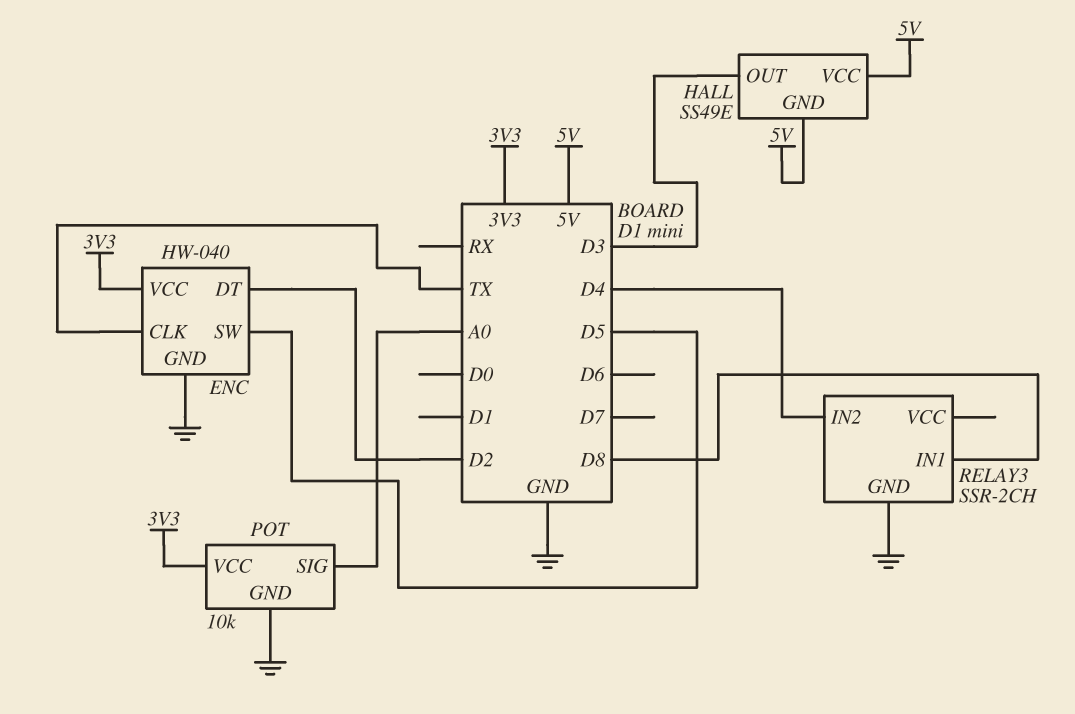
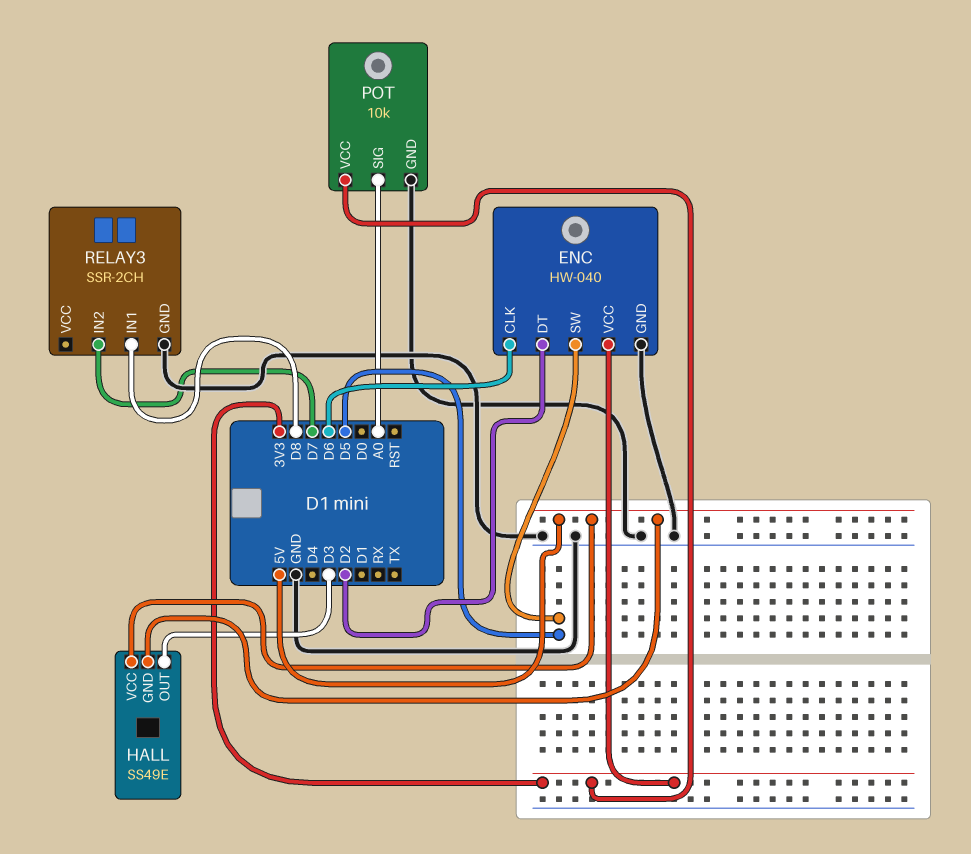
ENC pin CLK: TX -> D6
RELAY3 pin IN2: D4 -> D7

